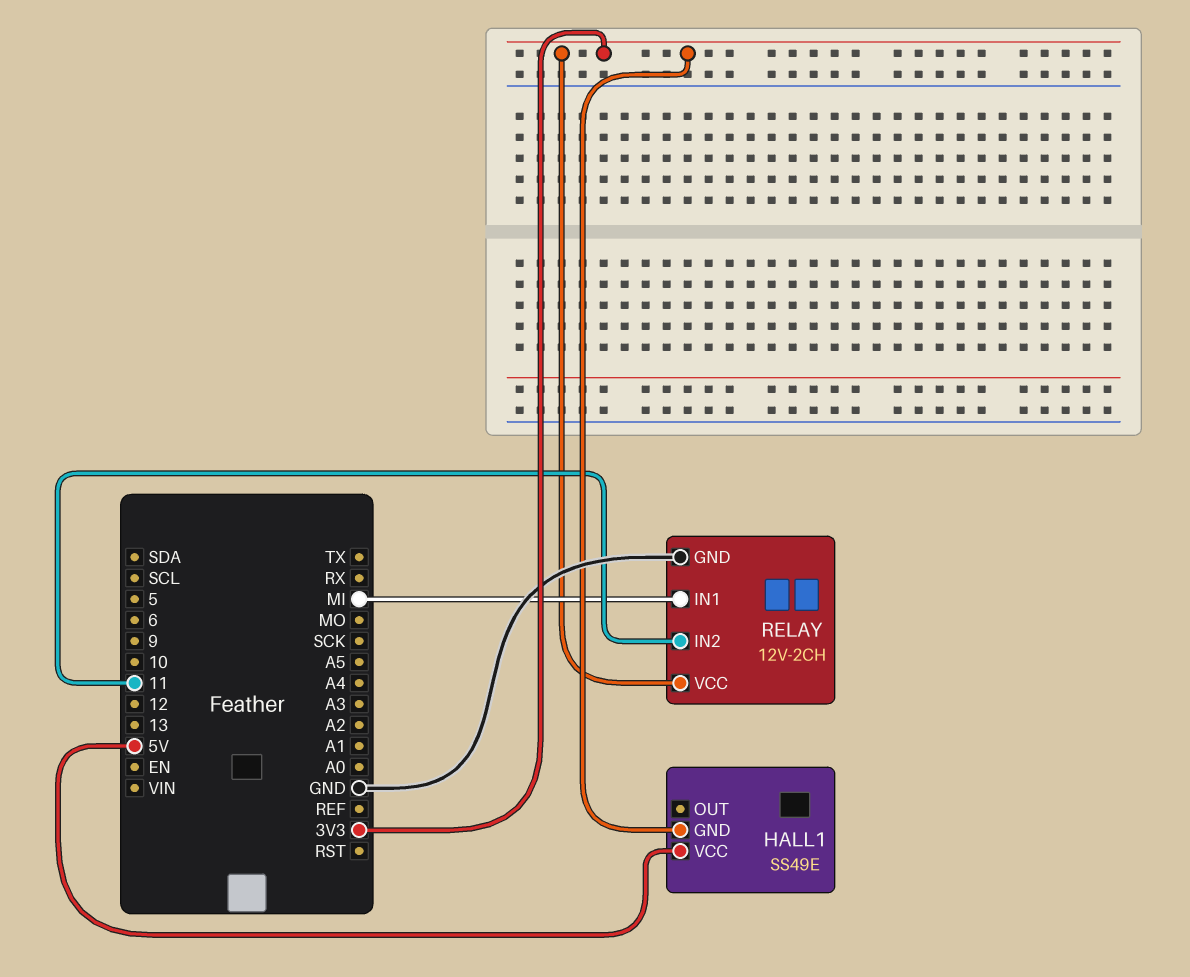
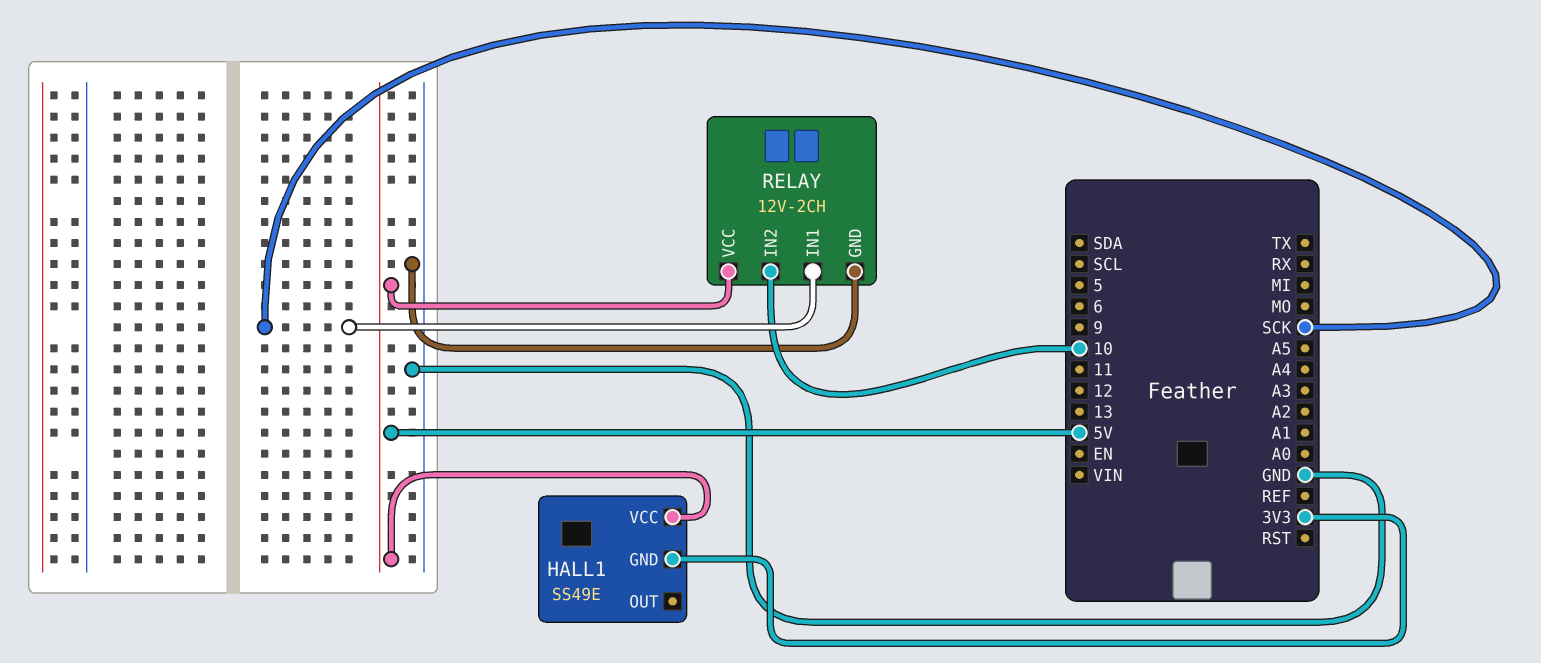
RELAY pin IN1: MI -> SCK
RELAY pin IN2: 11 -> 10
RELAY pin VCC: 3V3 -> 5V

